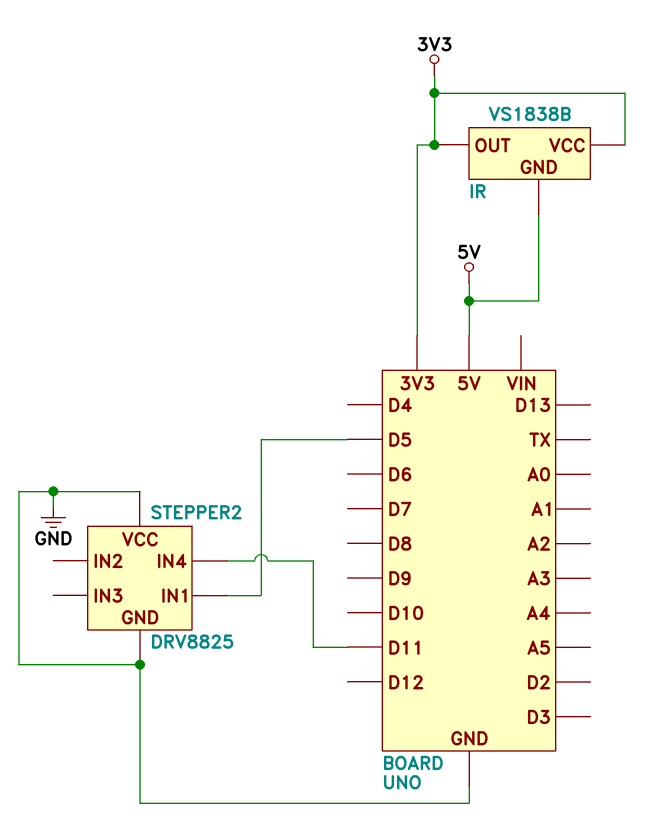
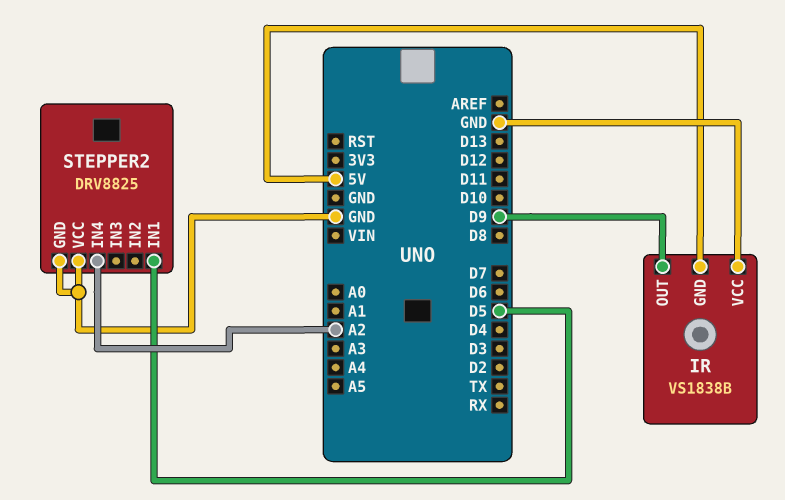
IR pin OUT: 3V3 -> D9
IR pin VCC: 3V3 -> GND
STEPPER2 pin IN4: D11 -> A2

